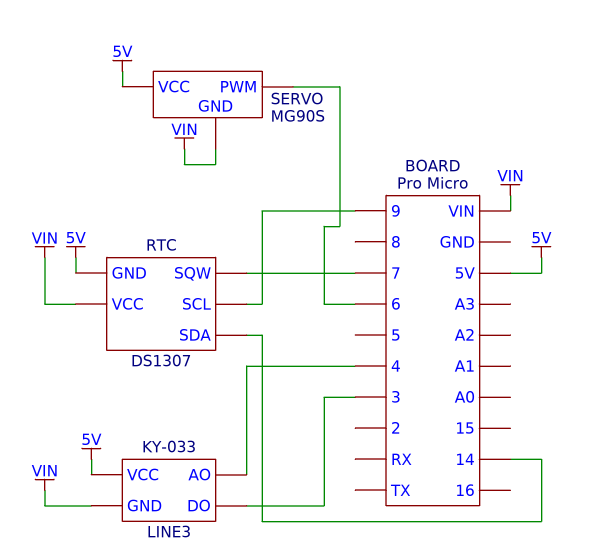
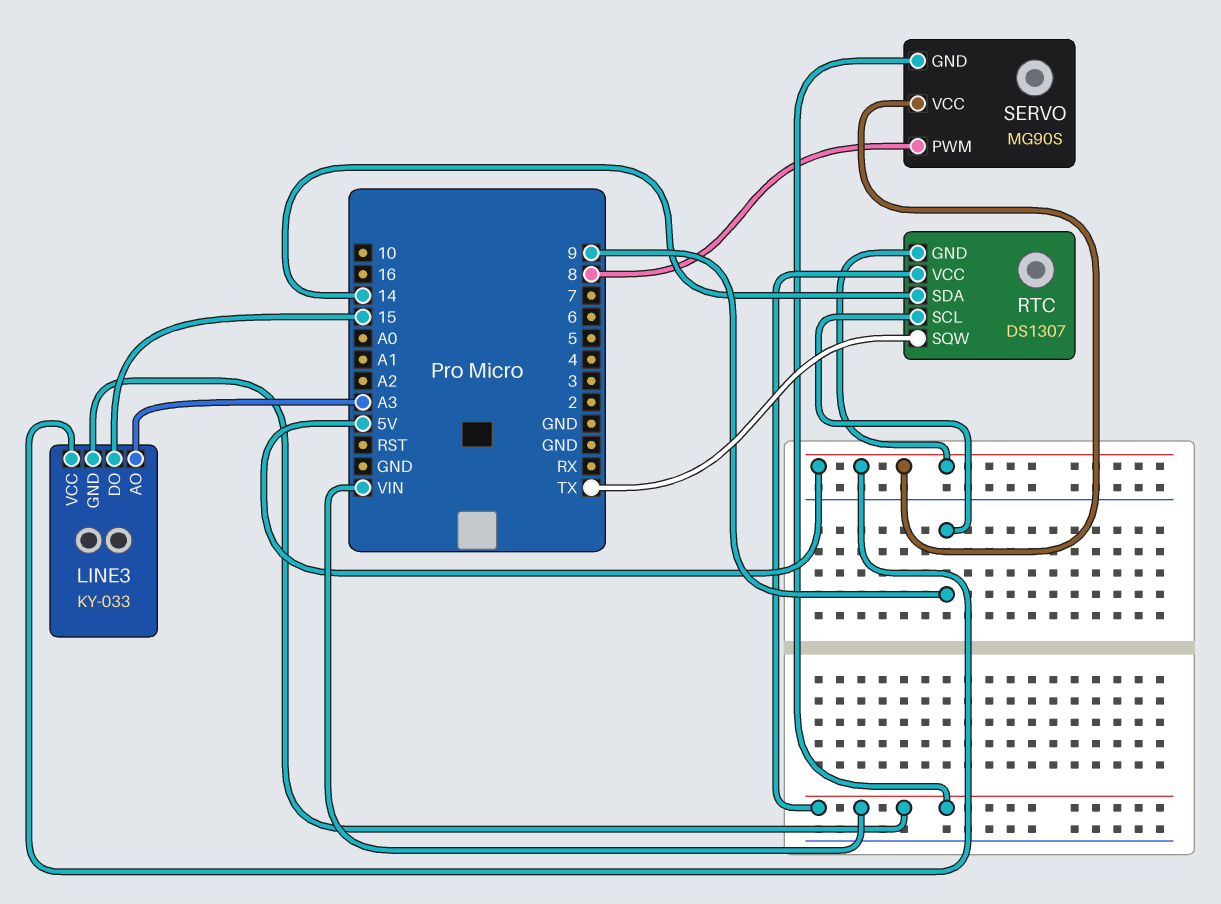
LINE3 pin AO: 4 -> A3
LINE3 pin DO: 3 -> 15
RTC pin SQW: 7 -> TX
SERVO pin PWM: 6 -> 8

